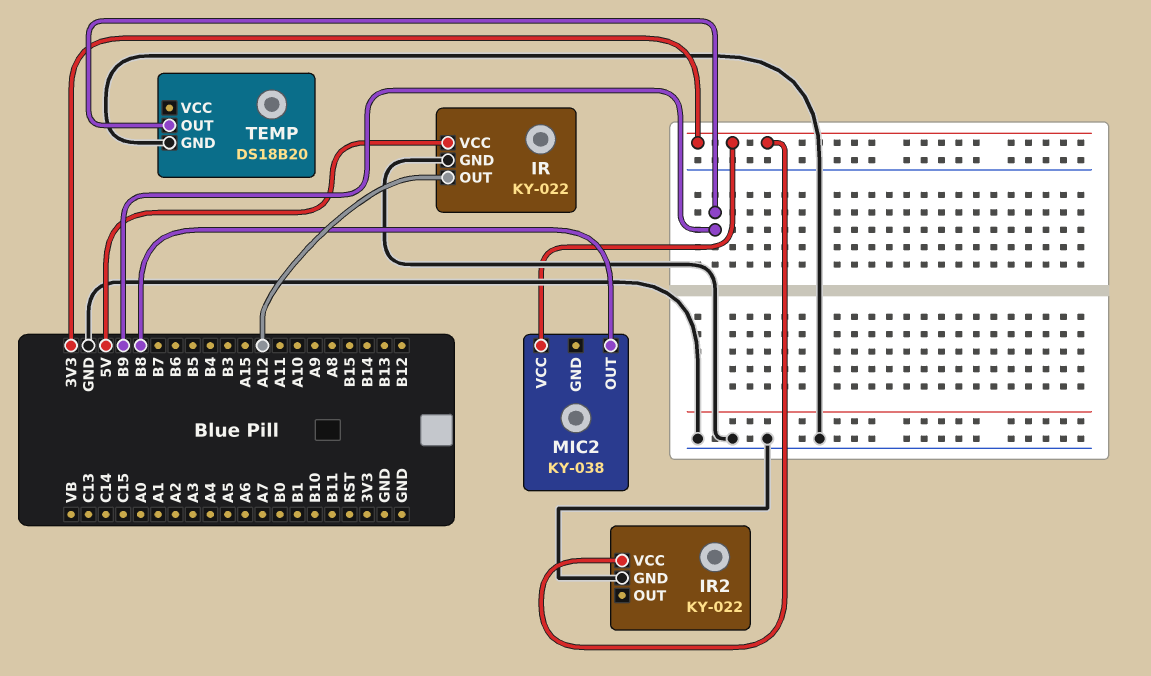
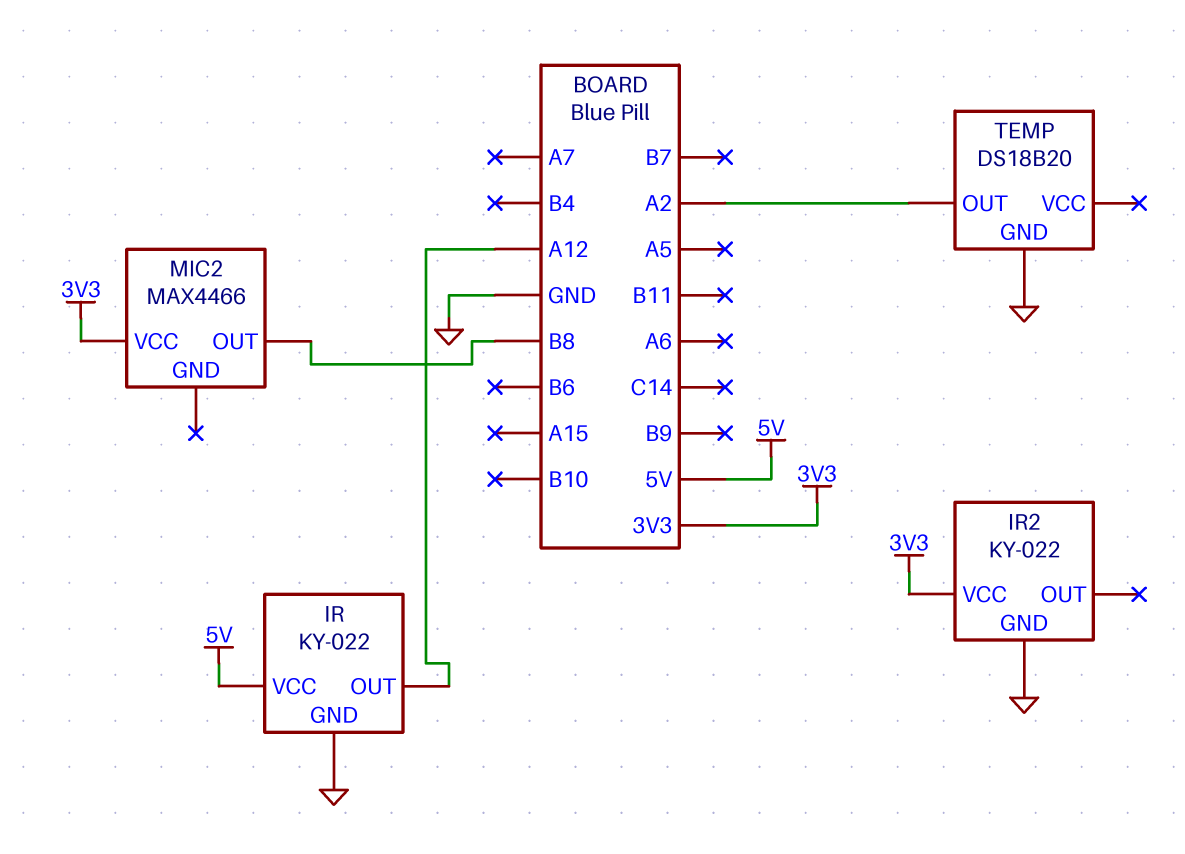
MIC2: KY-038 -> MAX4466
TEMP pin OUT: B9 -> A2

